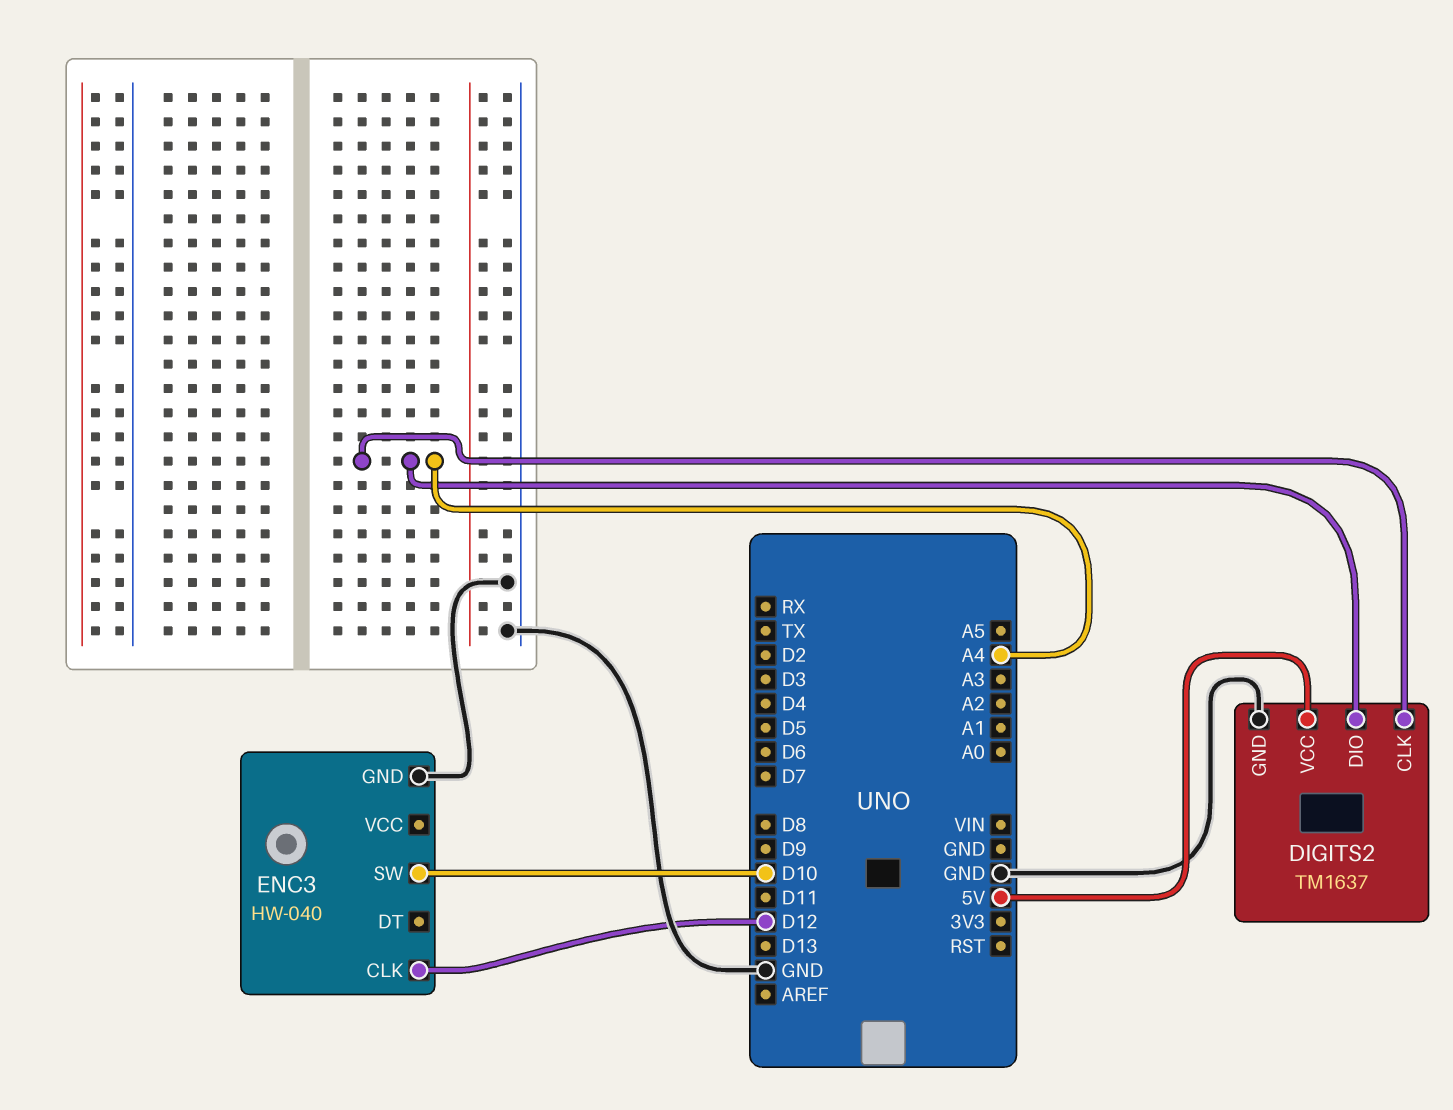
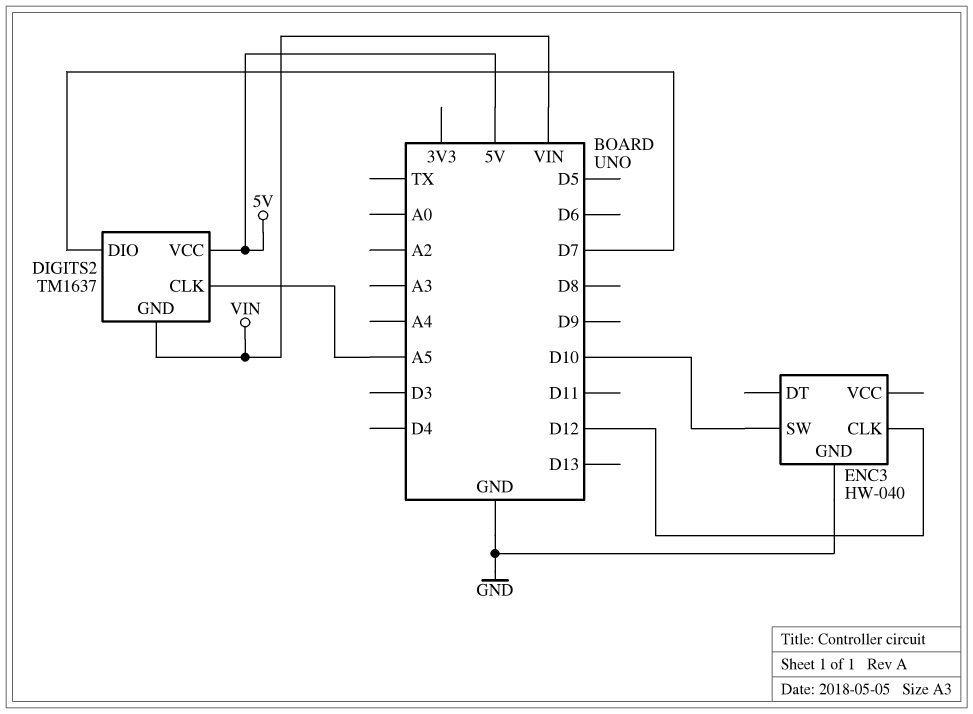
DIGITS2 pin CLK: A4 -> A5
DIGITS2 pin DIO: A4 -> D7
DIGITS2 pin GND: GND -> VIN

